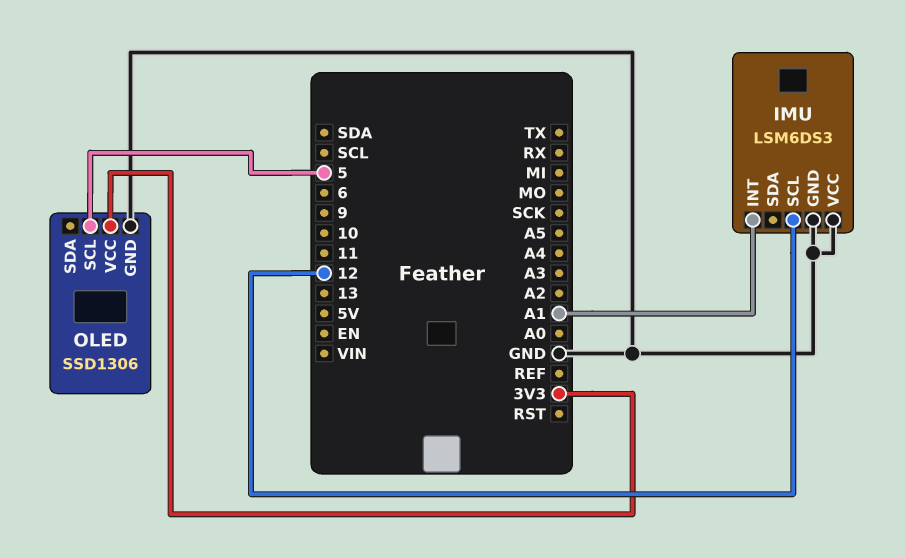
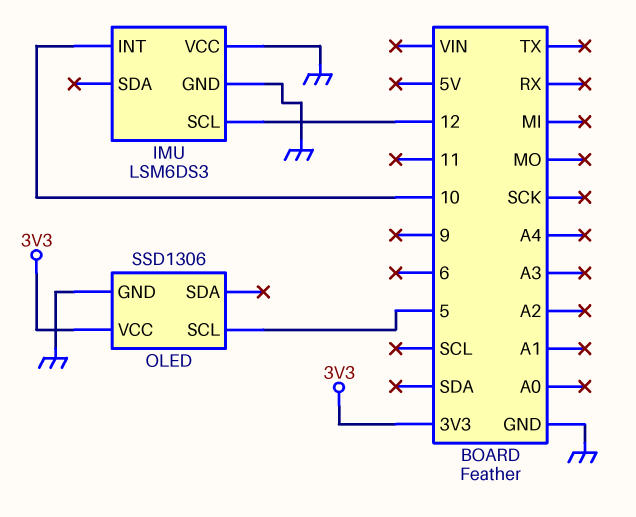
IMU pin INT: A1 -> 10

